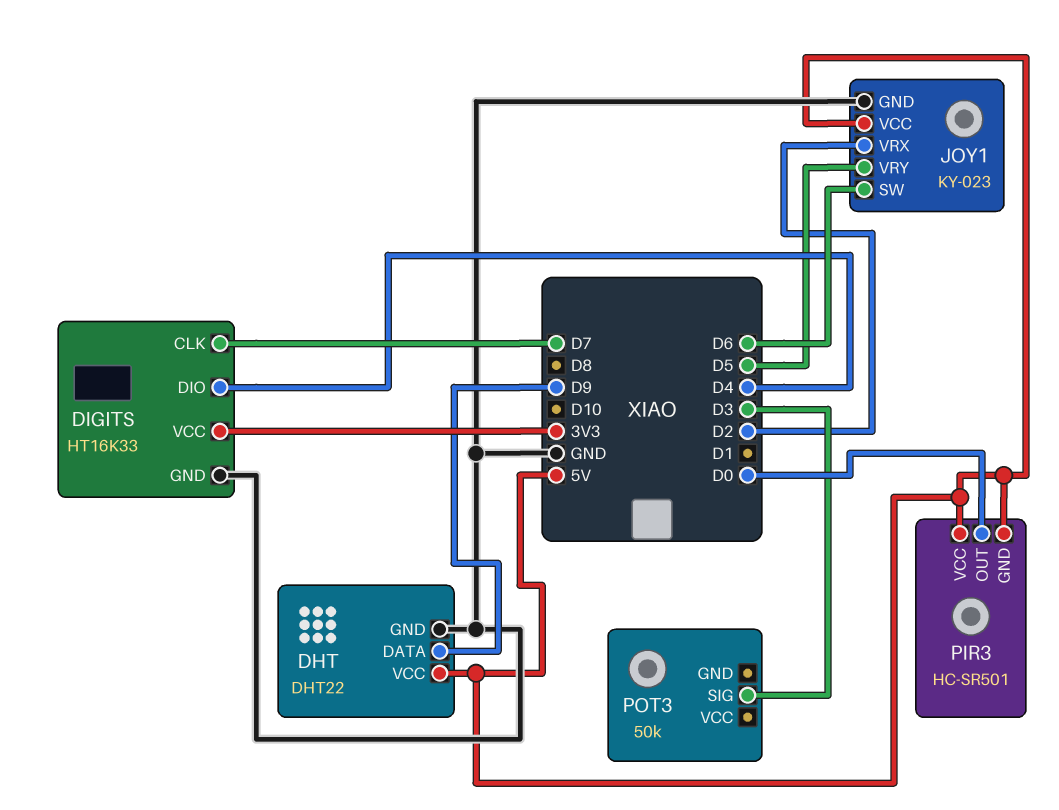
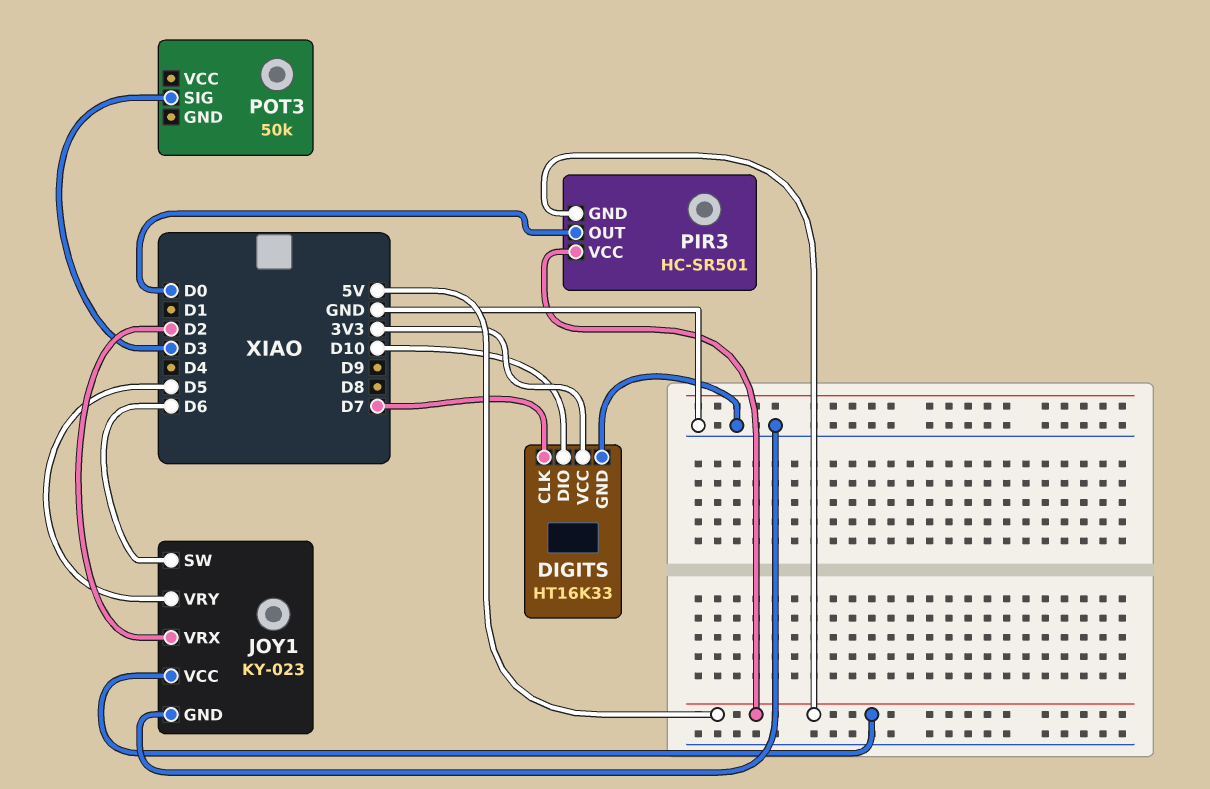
DHT: DHT22 -> none
DHT pin DATA: D9 -> none
DHT pin GND: GND -> none
DHT pin VCC: 5V -> none
DIGITS pin DIO: D4 -> D10

